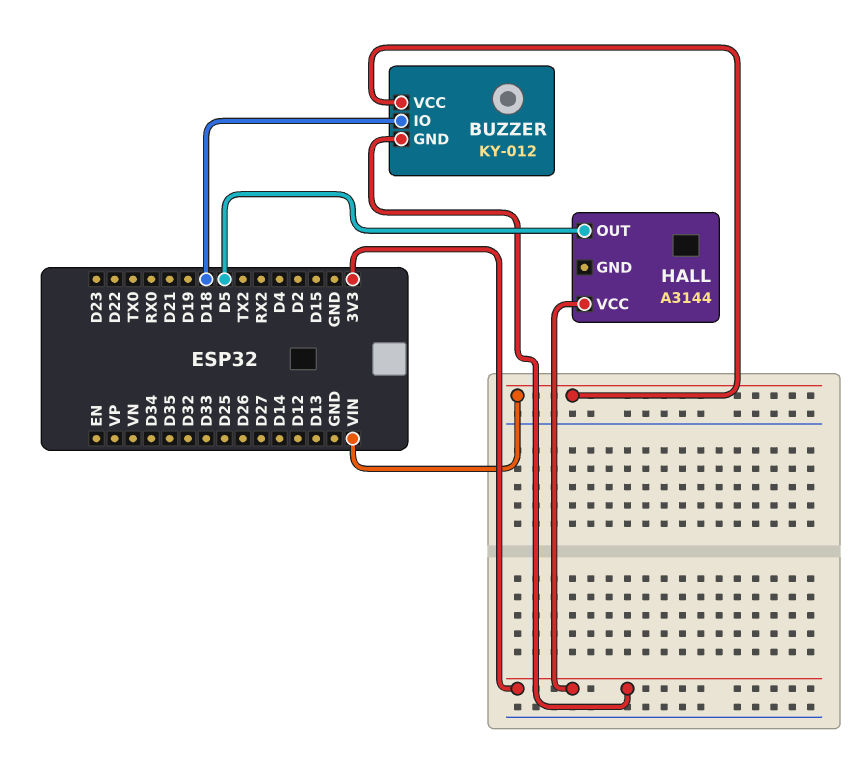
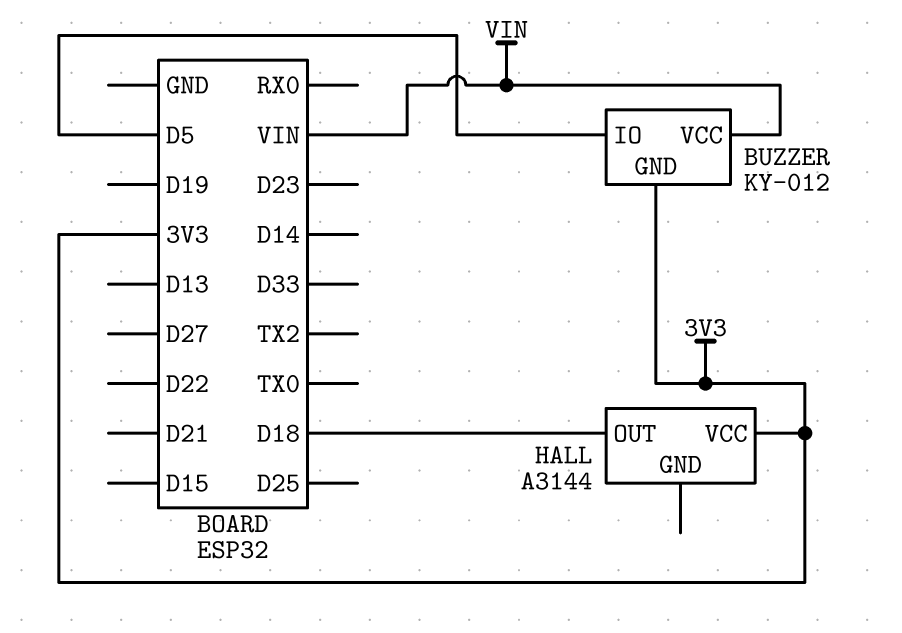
BUZZER pin IO: D18 -> D5
HALL pin OUT: D5 -> D18

